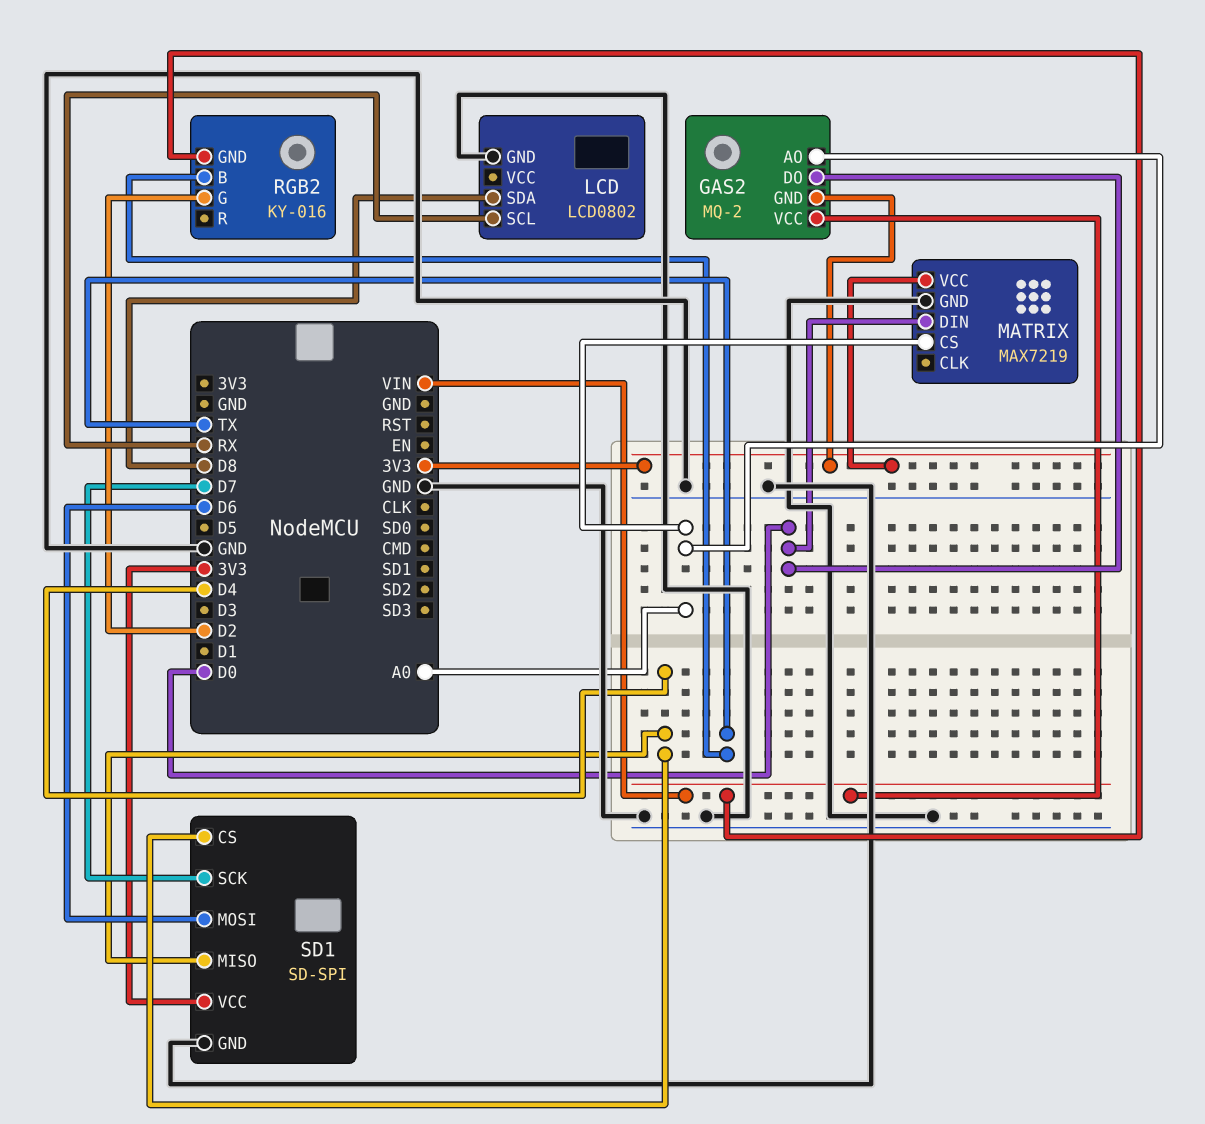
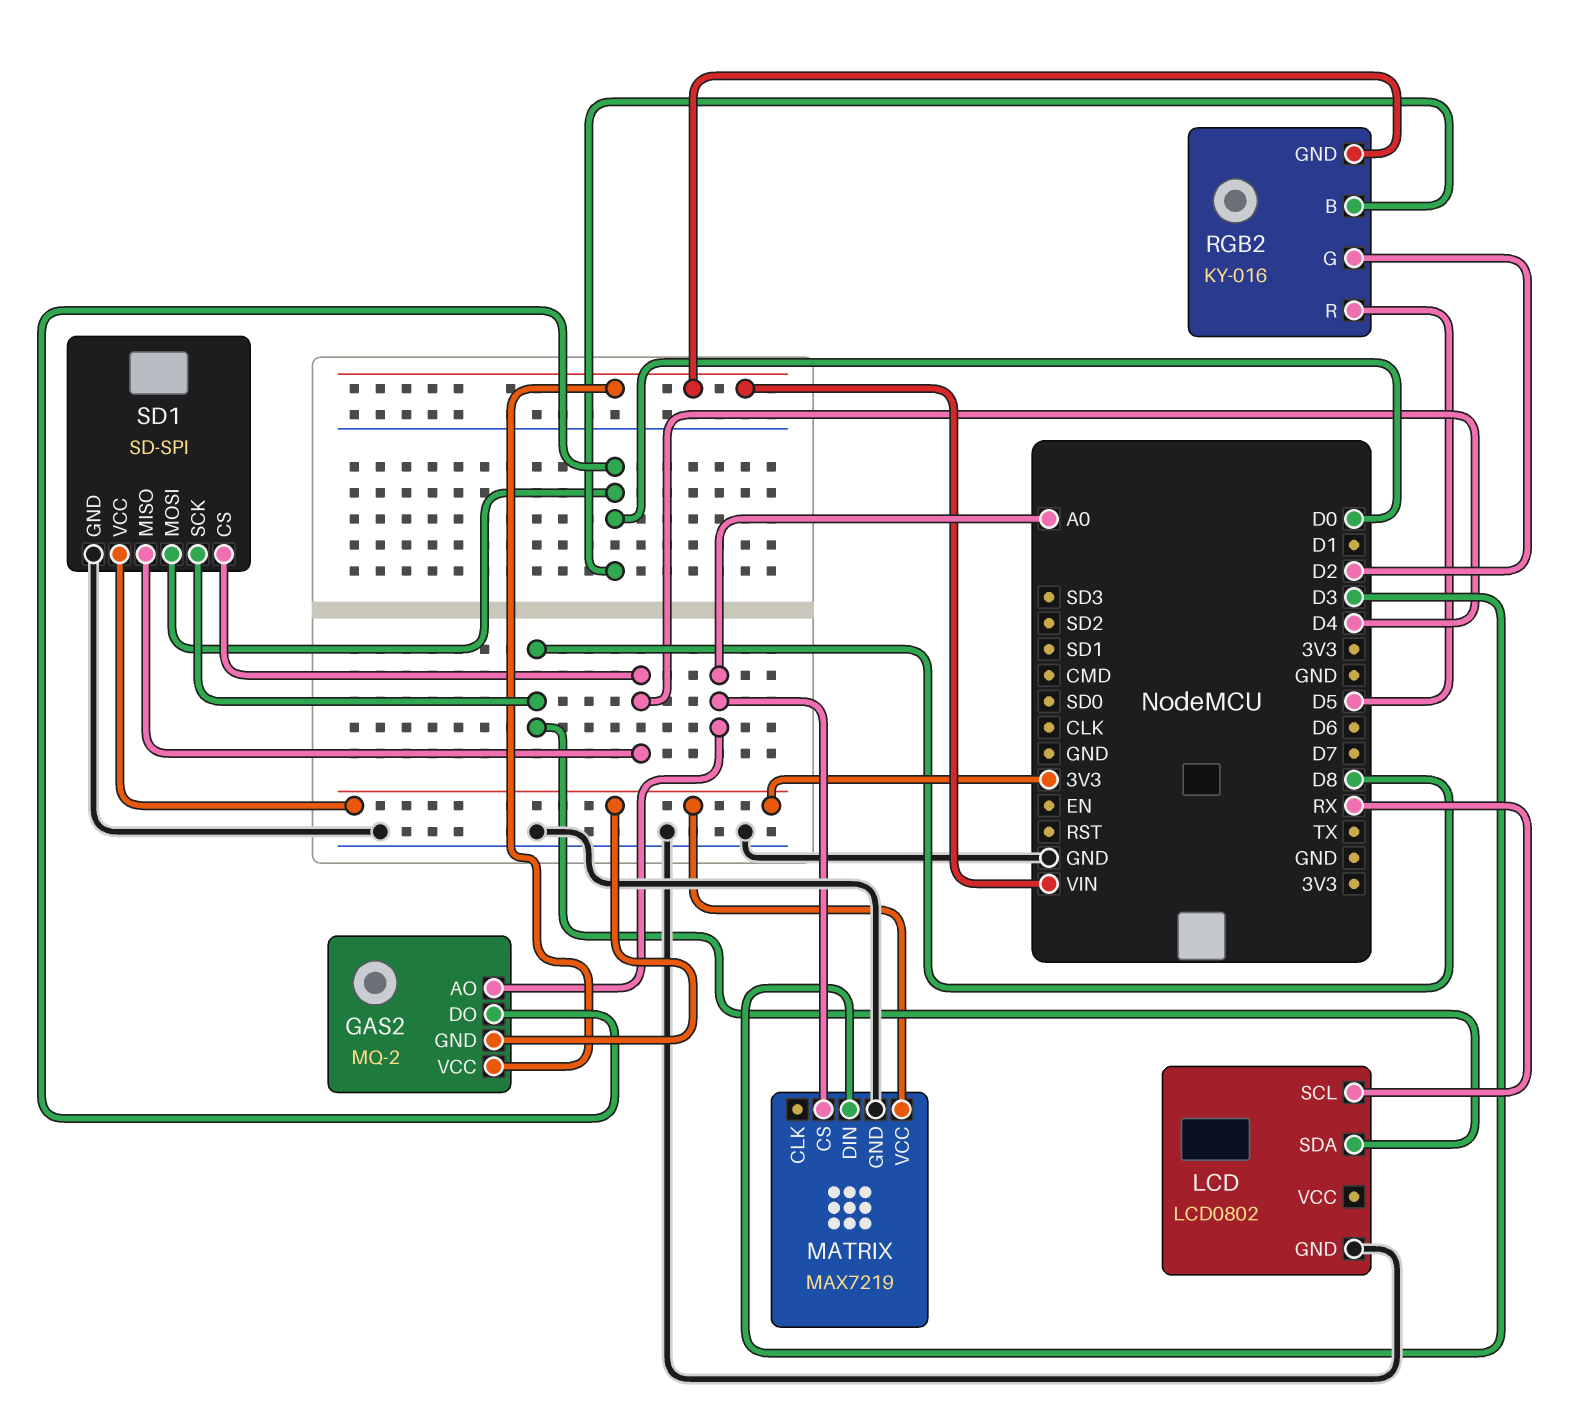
MATRIX pin DIN: D0 -> D3
RGB2 pin B: TX -> D0
RGB2 pin R: none -> D5
SD1 pin MOSI: D6 -> D0
SD1 pin SCK: D7 -> D8

